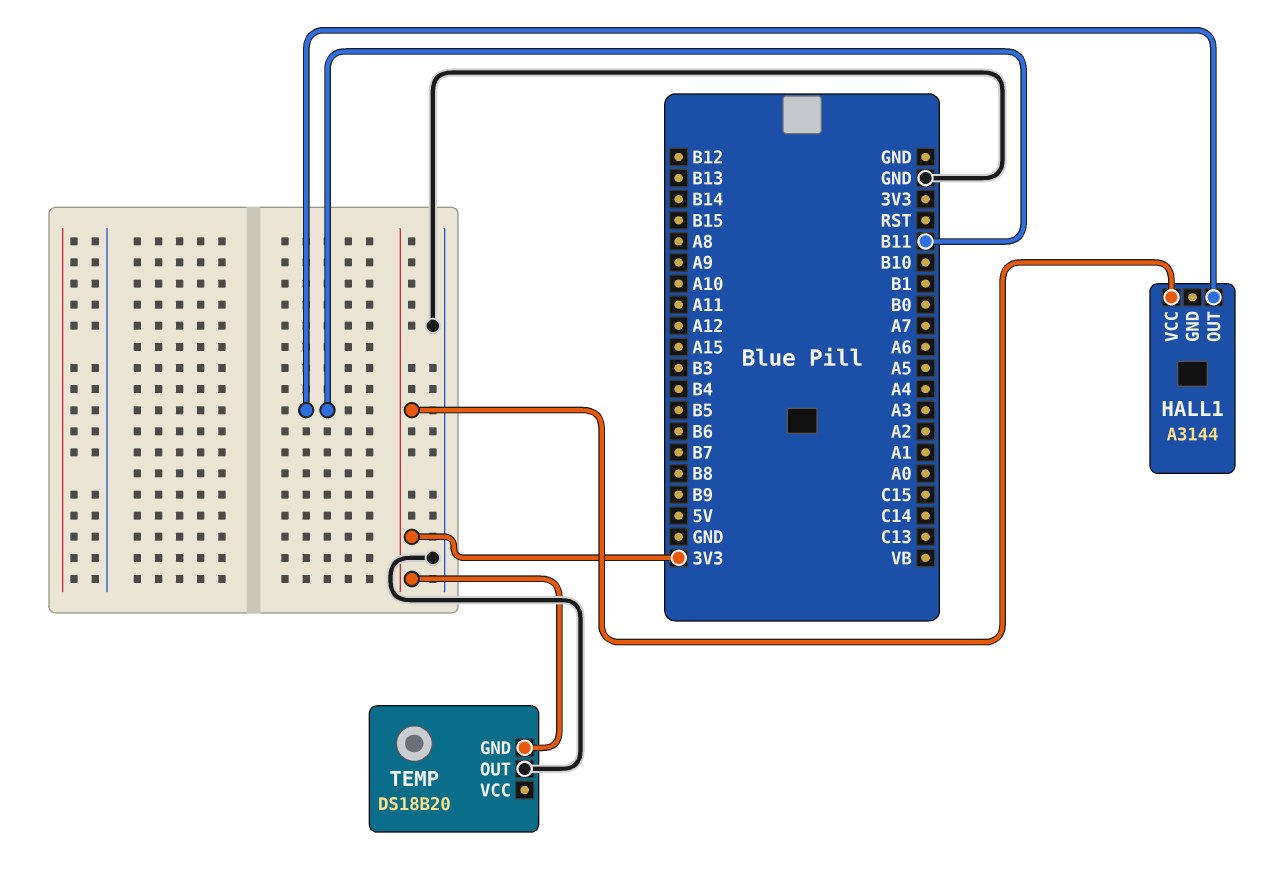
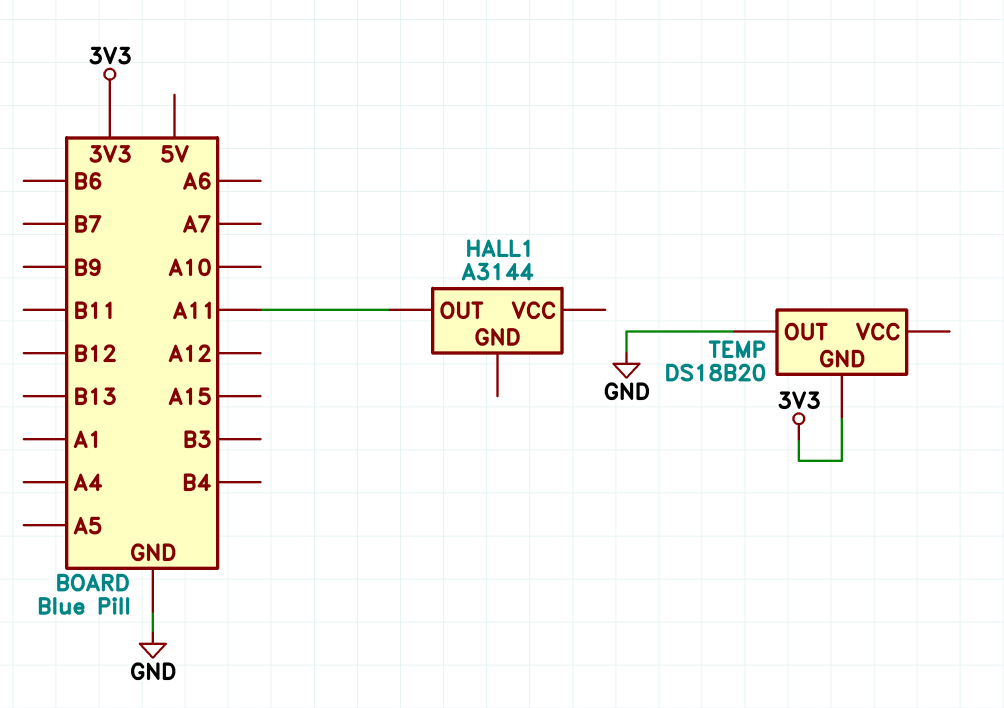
HALL1 pin OUT: B11 -> A11
HALL1 pin VCC: 3V3 -> none

